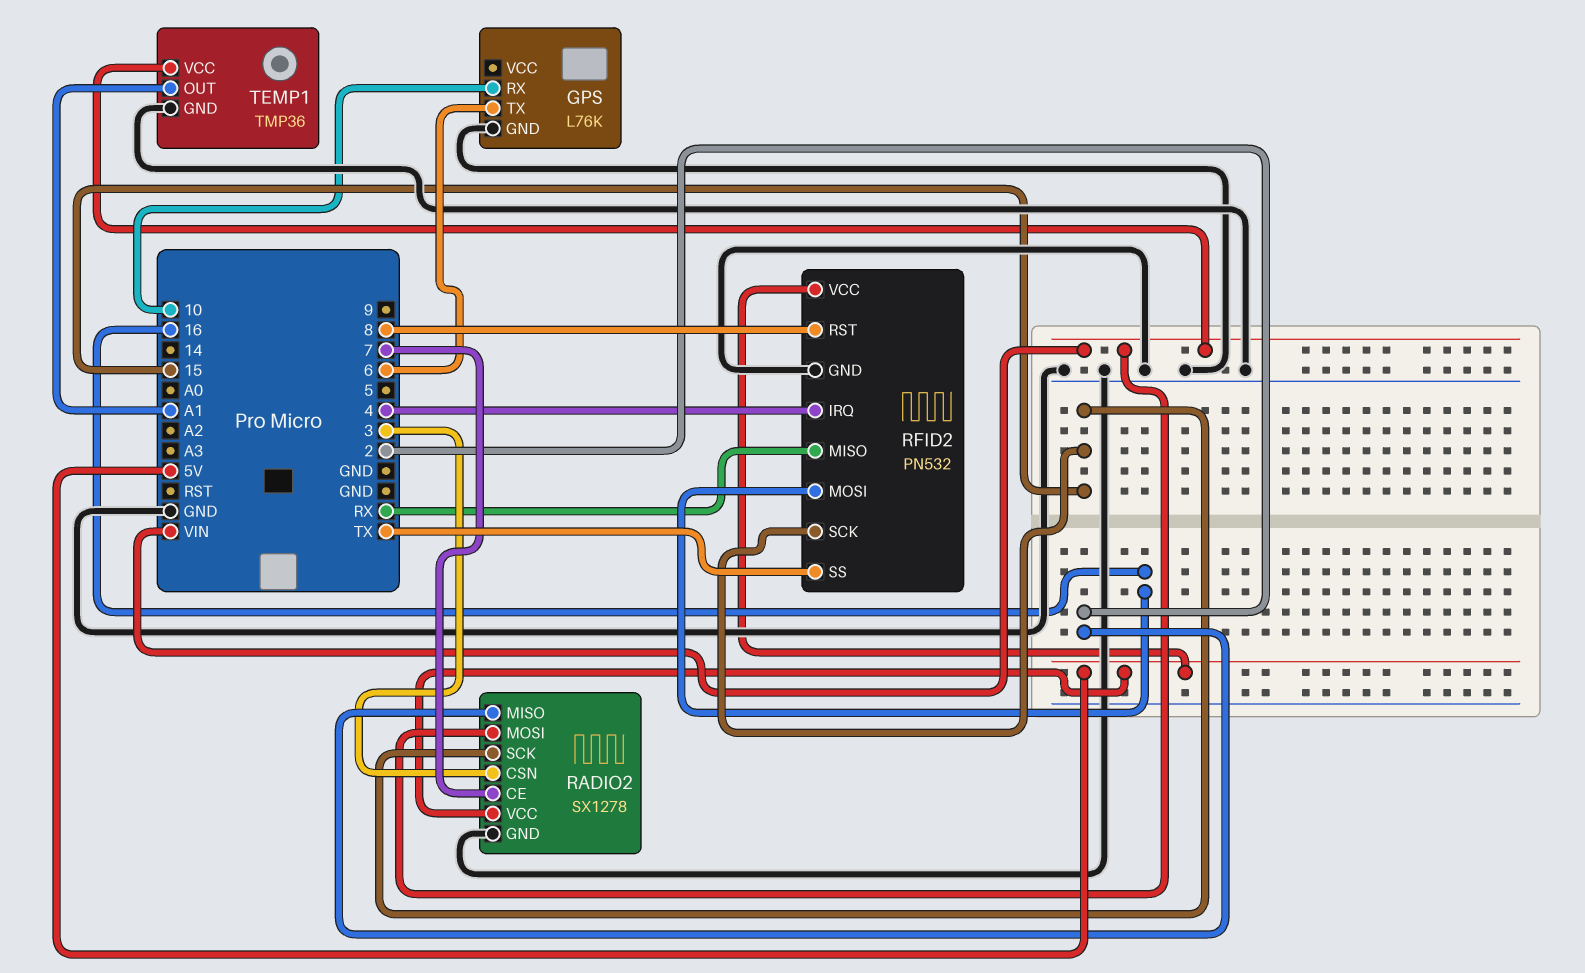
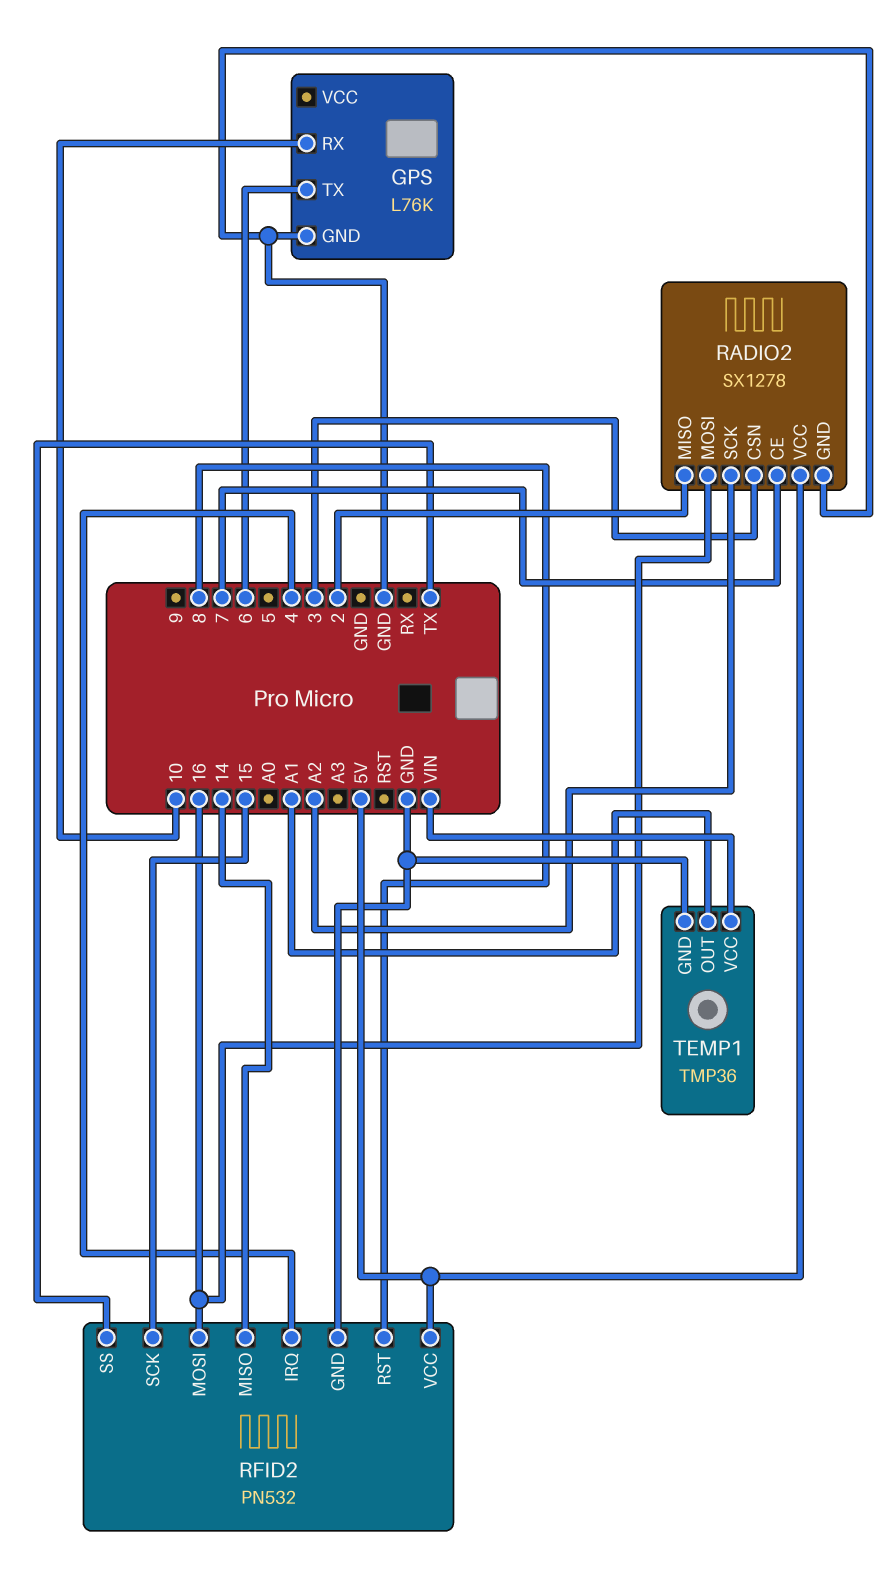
RADIO2 pin MOSI: VIN -> 16
RADIO2 pin SCK: 15 -> A2
RFID2 pin MISO: RX -> 14

